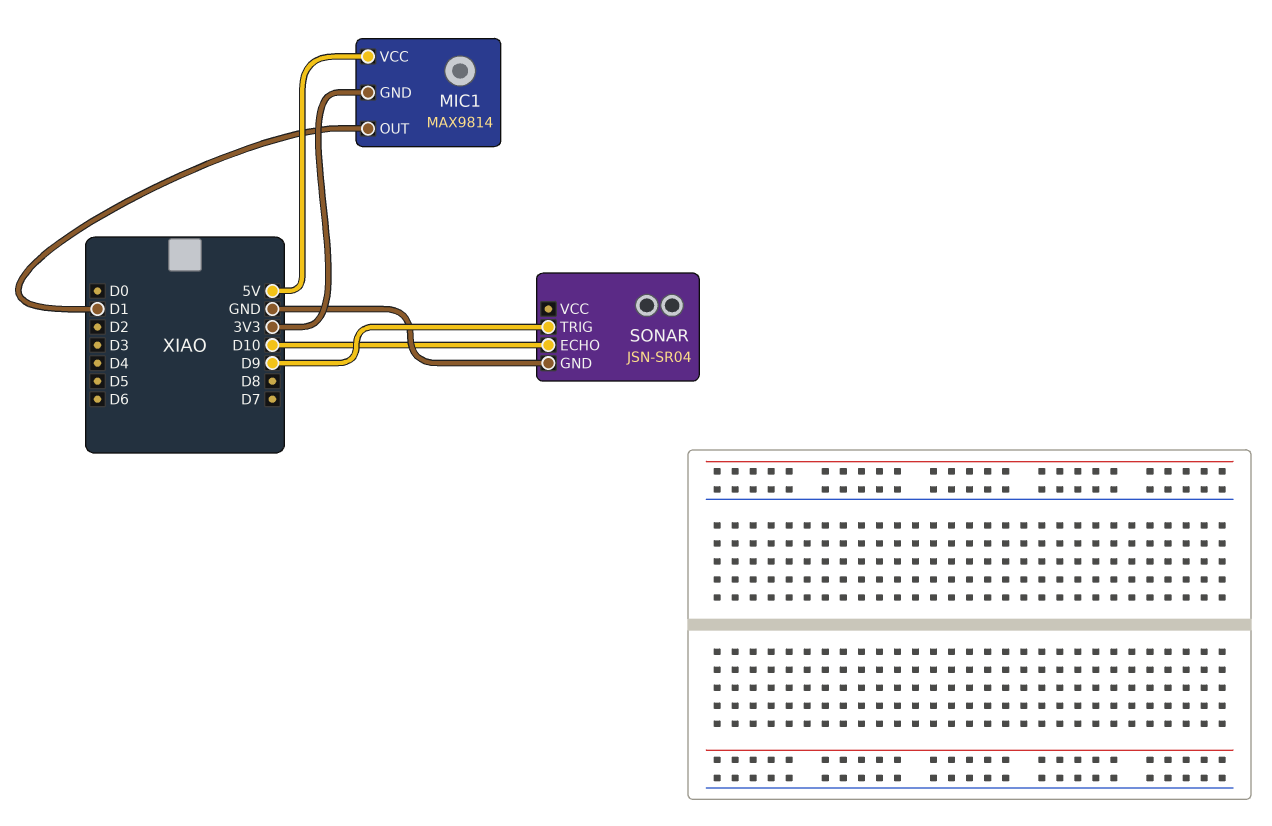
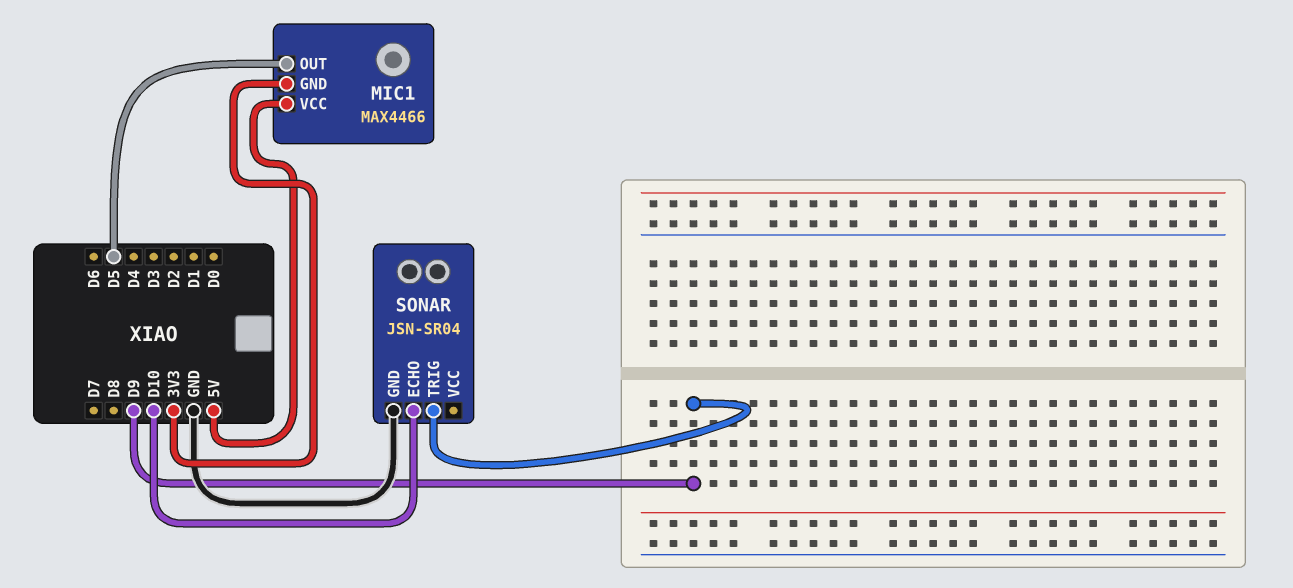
MIC1: MAX9814 -> MAX4466
MIC1 pin OUT: D1 -> D5

